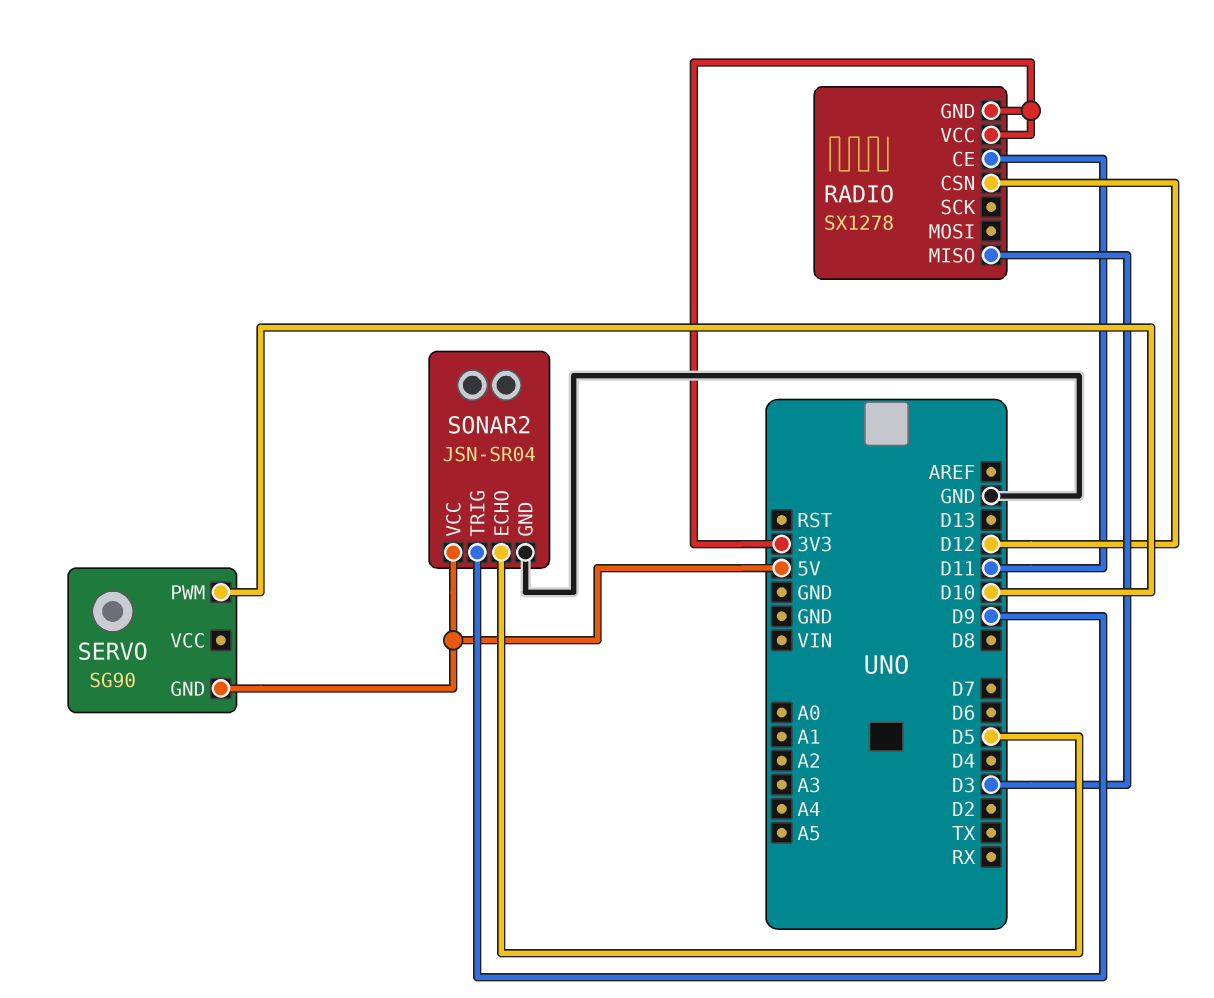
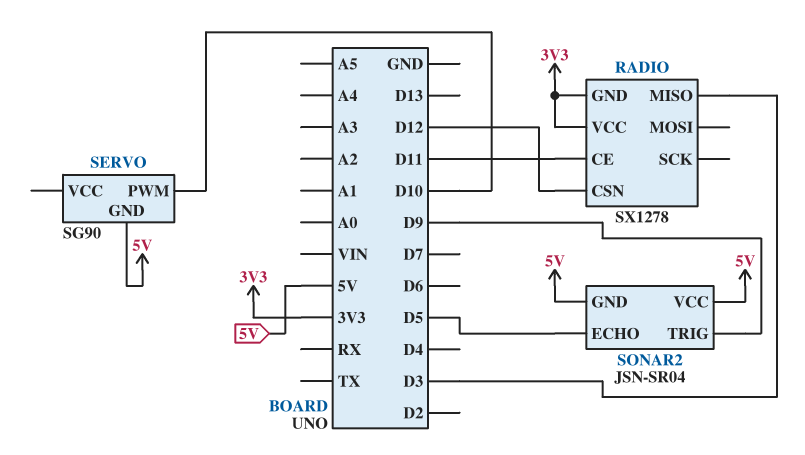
SONAR2 pin GND: GND -> 5V

